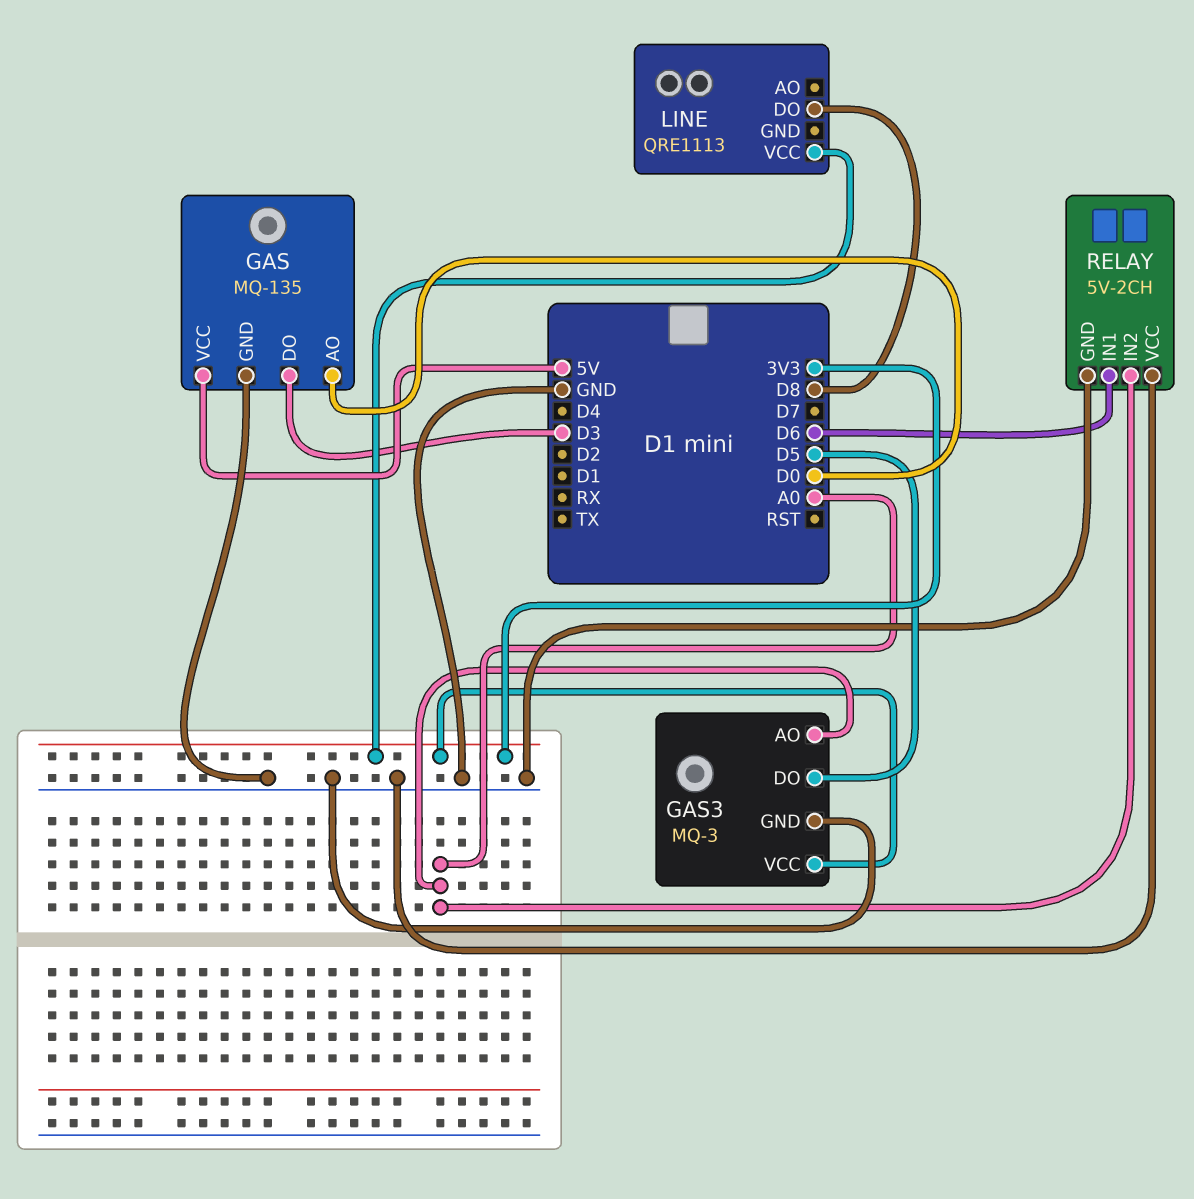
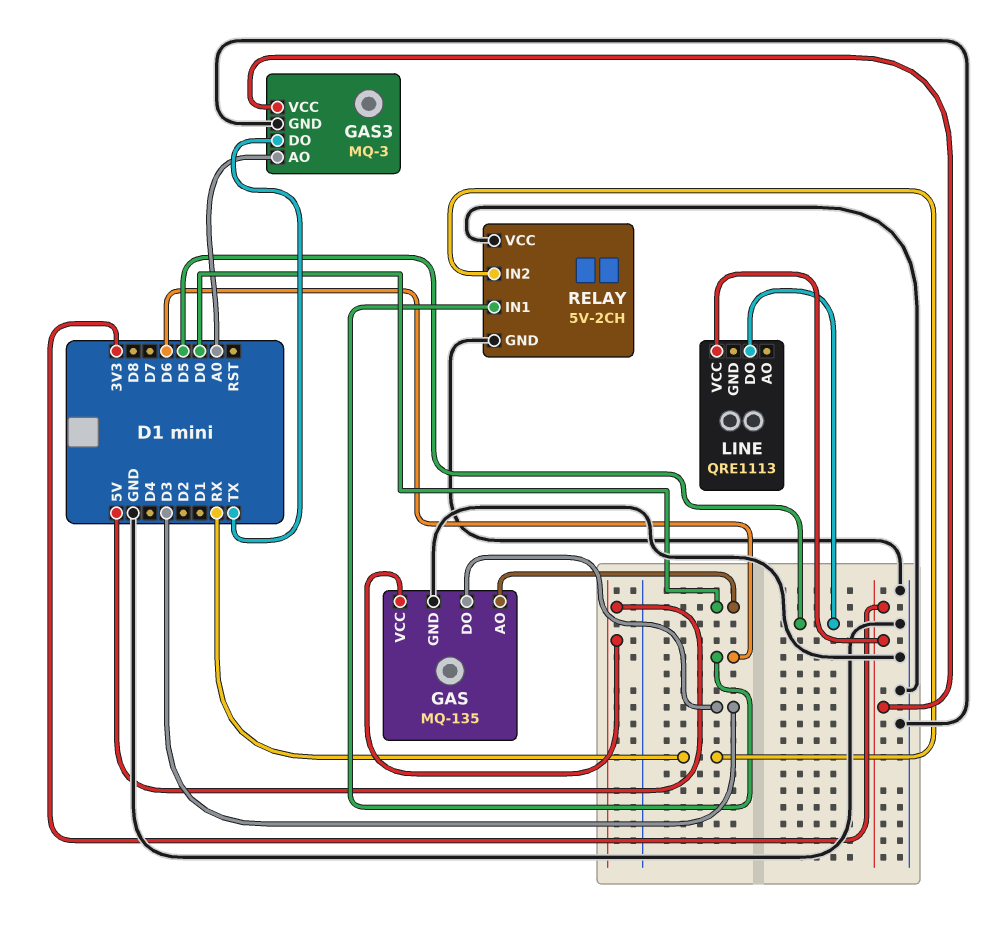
GAS3 pin DO: D5 -> TX
LINE pin DO: D8 -> D5
RELAY pin IN2: A0 -> RX

